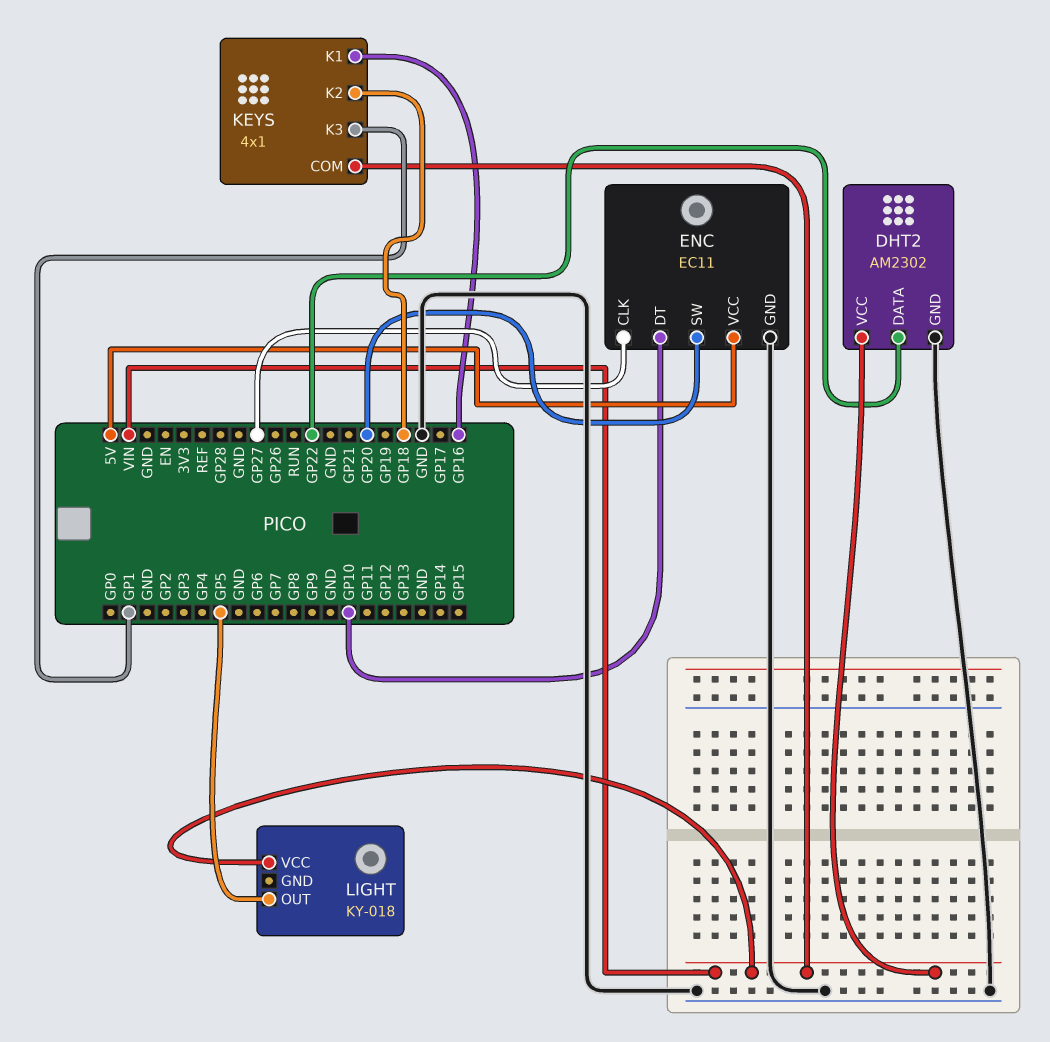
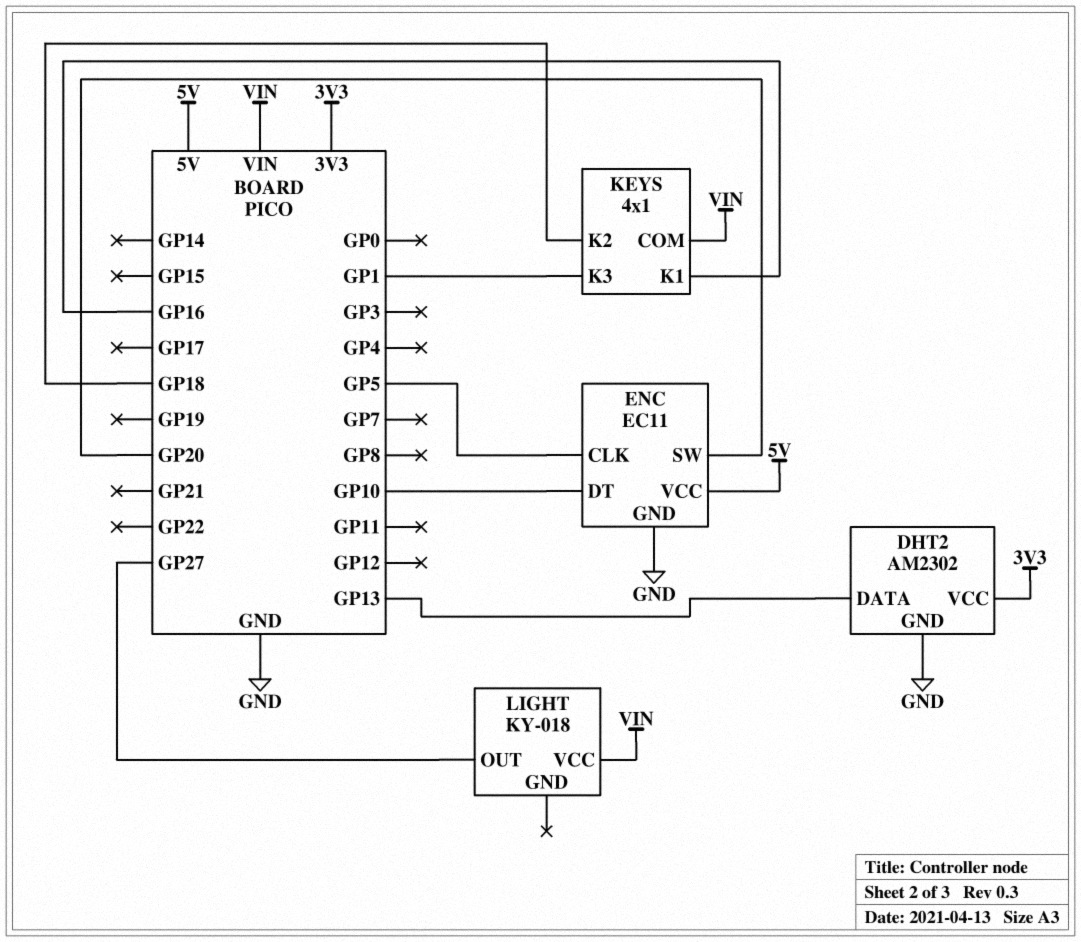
DHT2 pin DATA: GP22 -> GP13
DHT2 pin VCC: VIN -> 3V3
ENC pin CLK: GP27 -> GP5
LIGHT pin OUT: GP5 -> GP27

